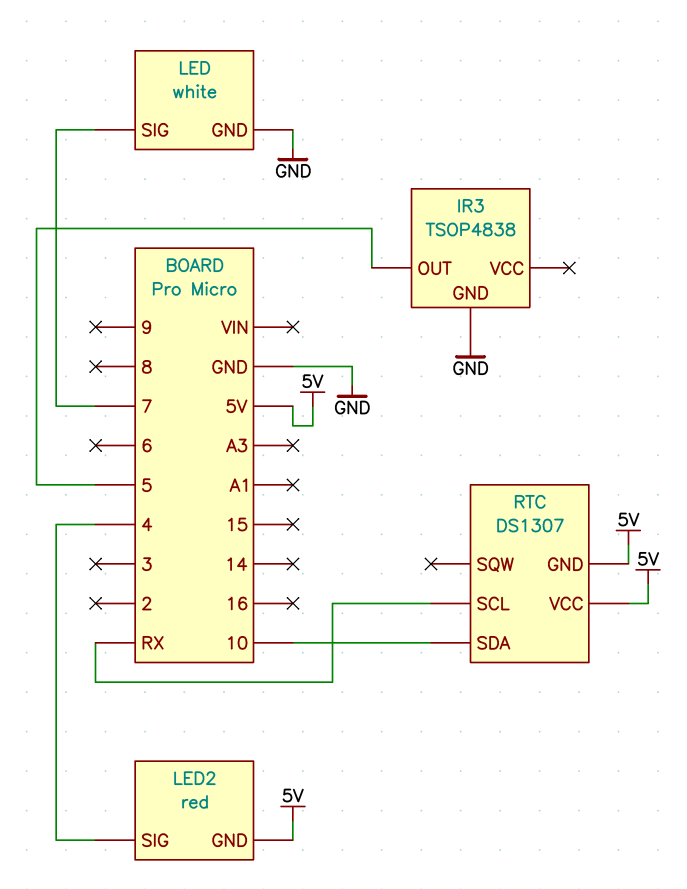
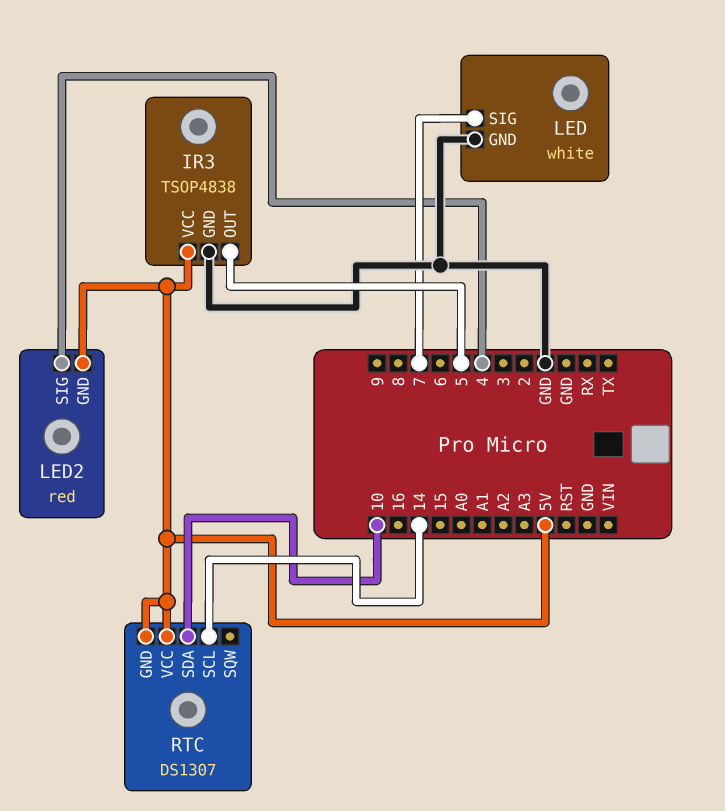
IR3 pin VCC: none -> 5V
RTC pin SCL: RX -> 14

